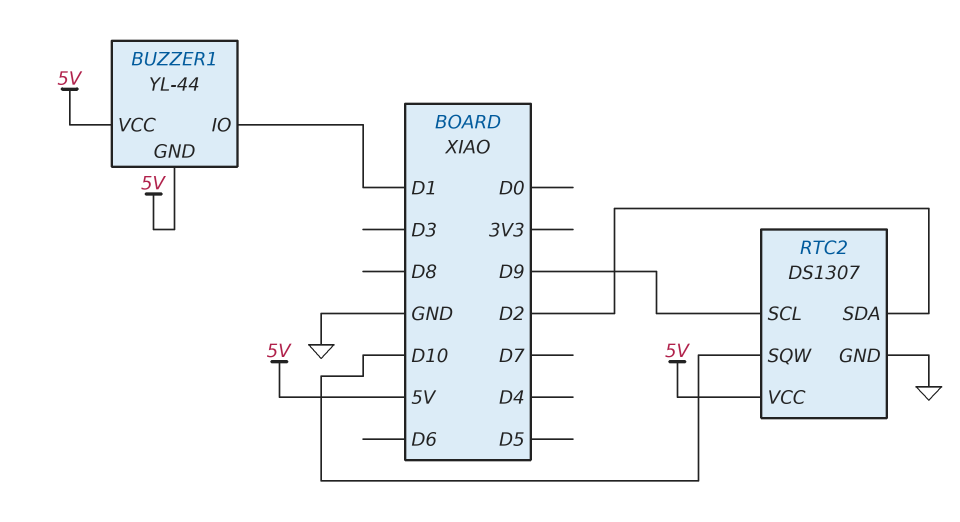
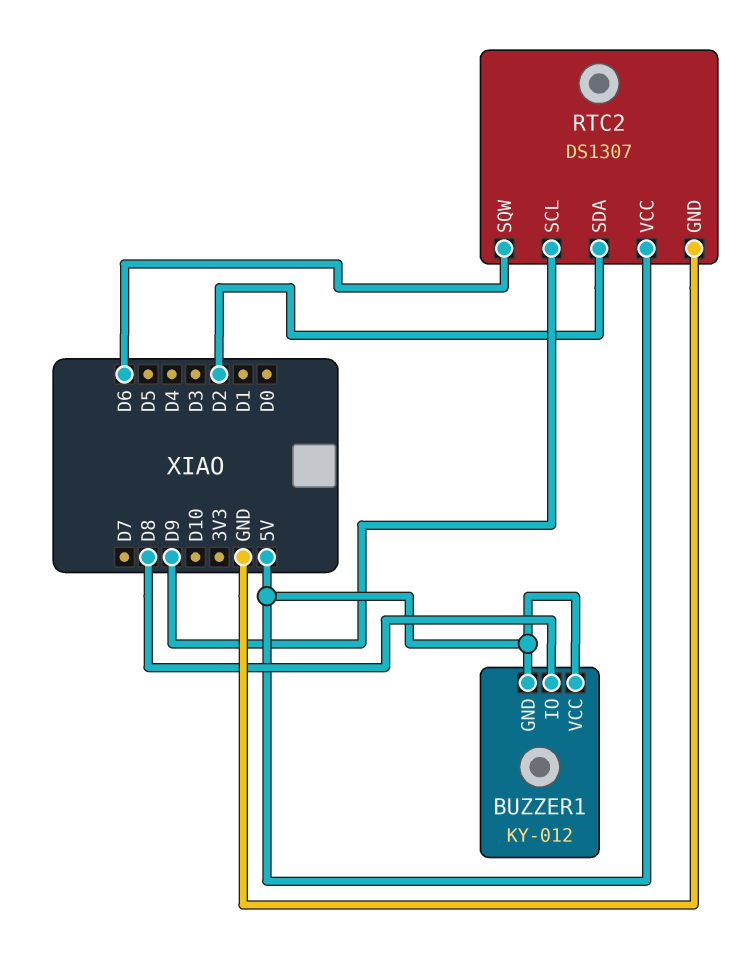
BUZZER1: YL-44 -> KY-012
BUZZER1 pin IO: D1 -> D8
RTC2 pin SQW: D10 -> D6

